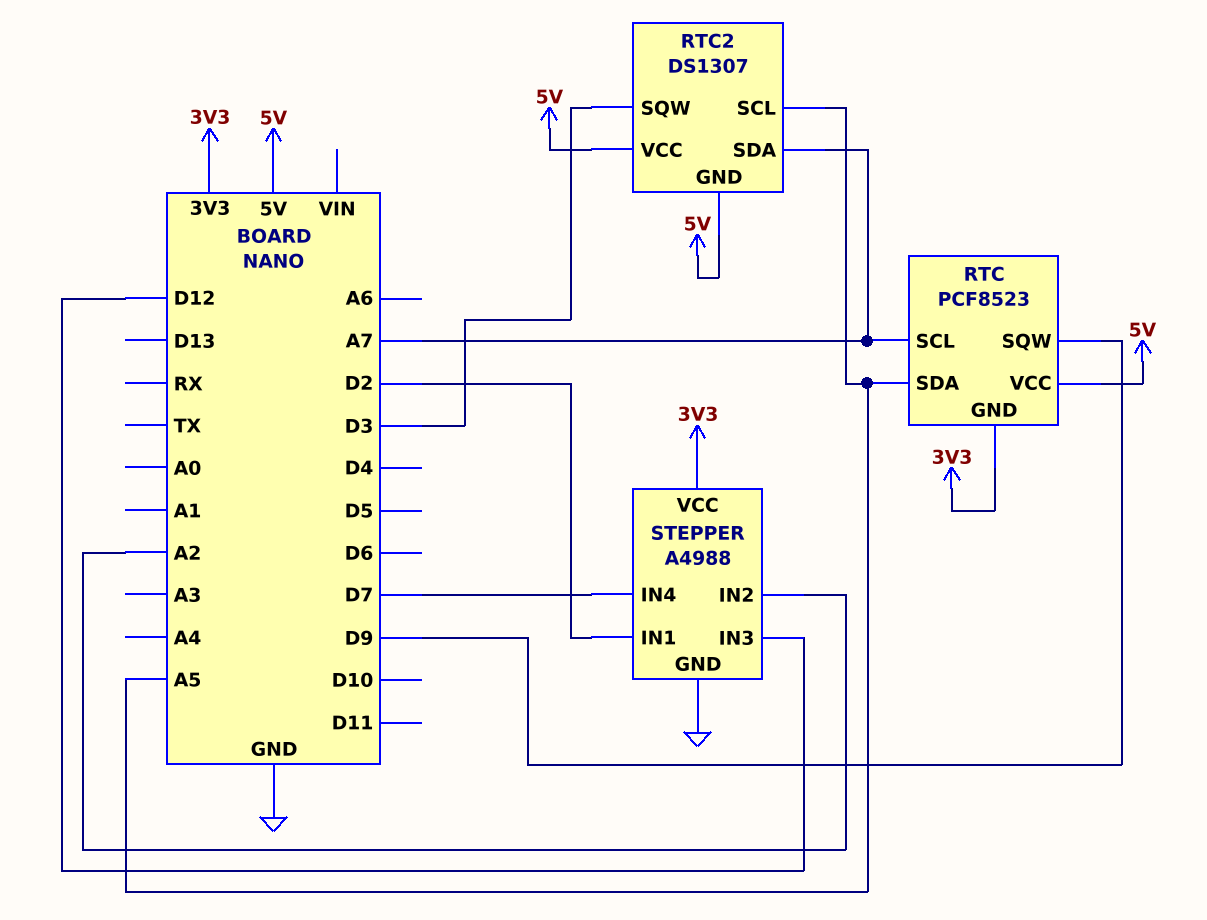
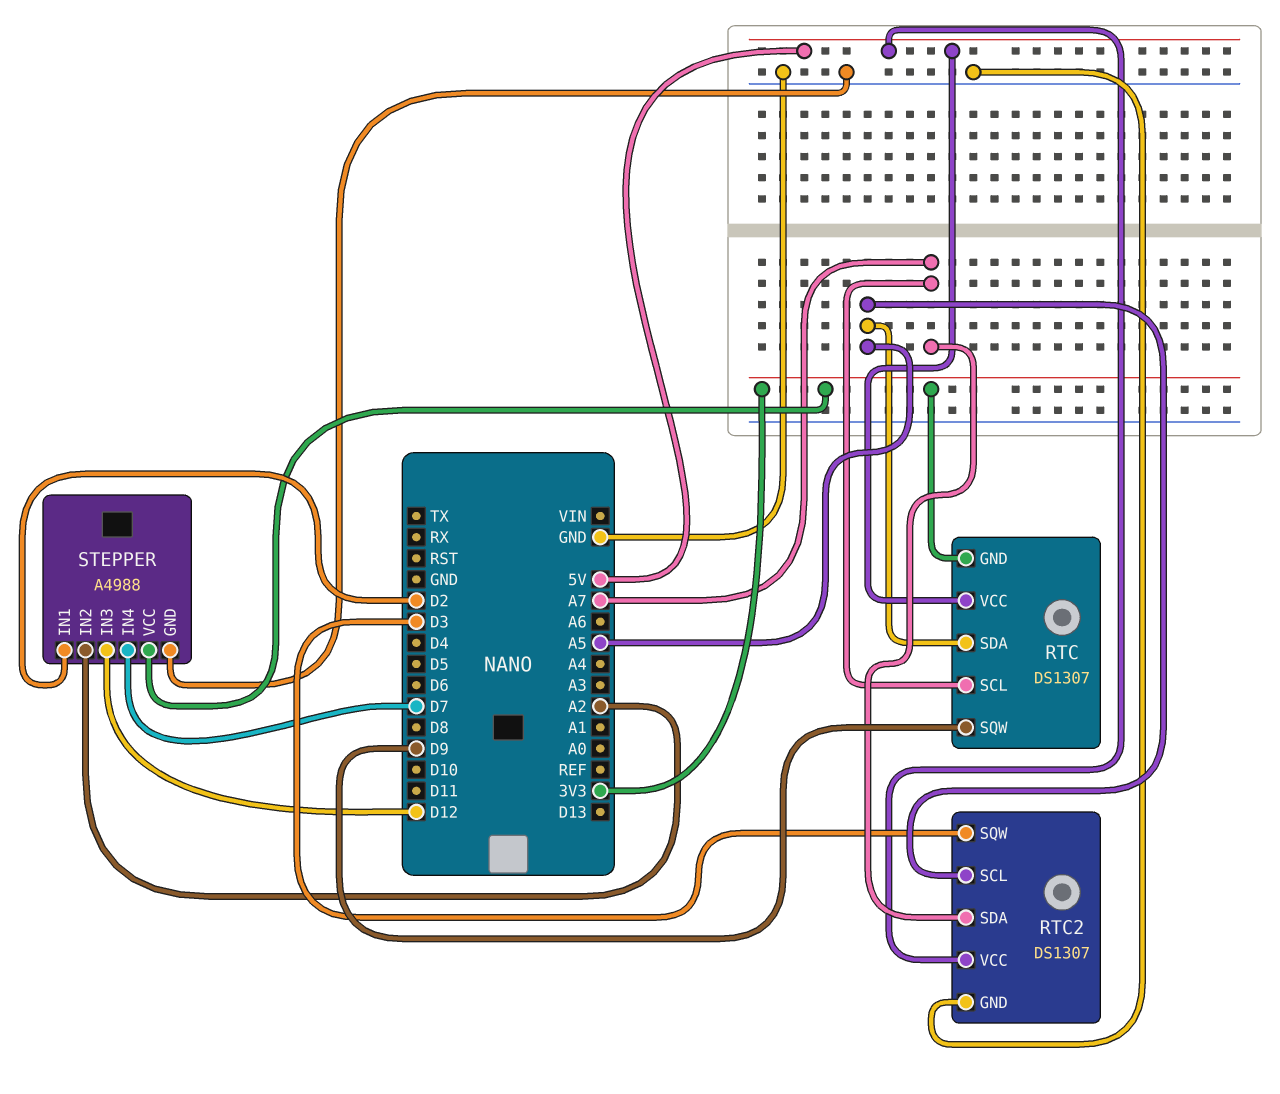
RTC: PCF8523 -> DS1307
RTC2 pin GND: 5V -> GND

